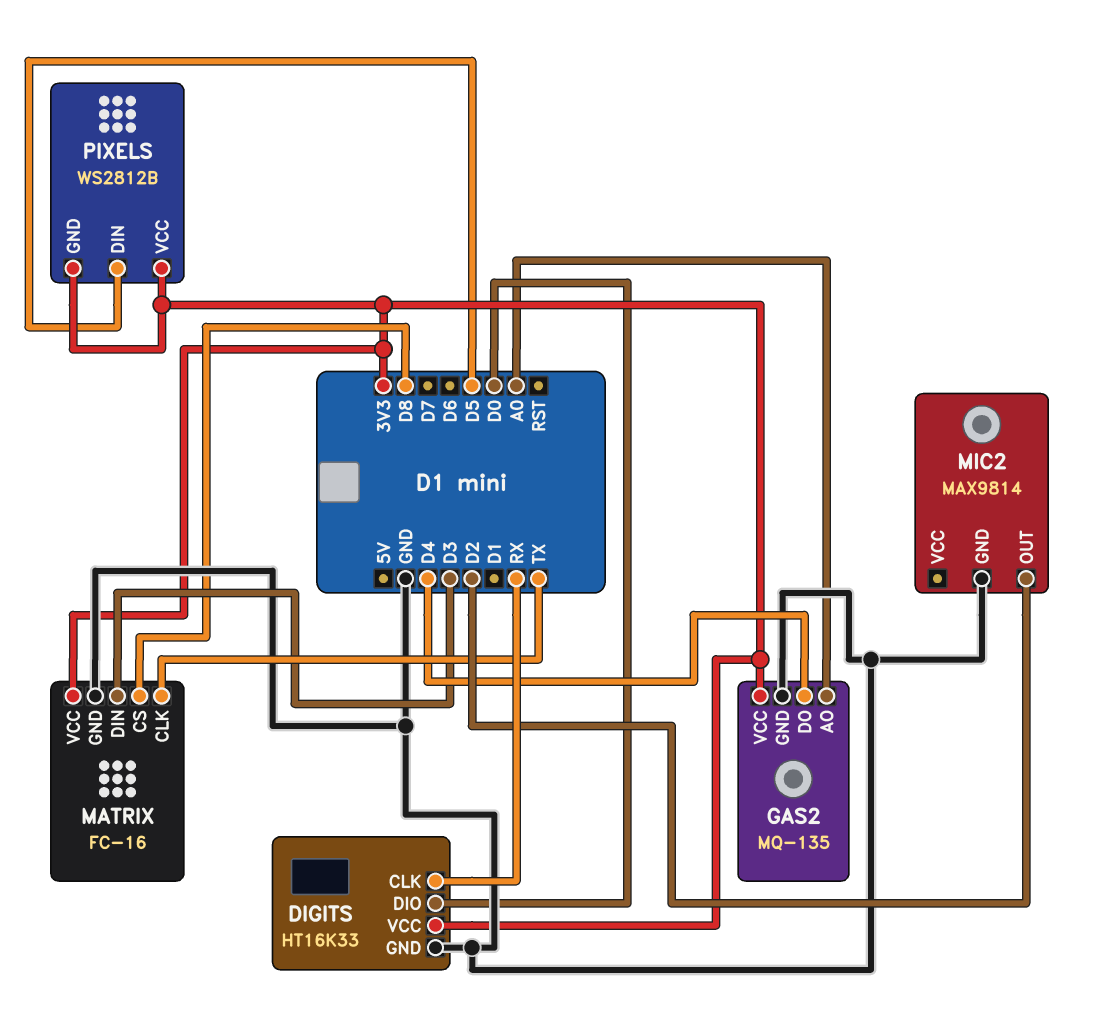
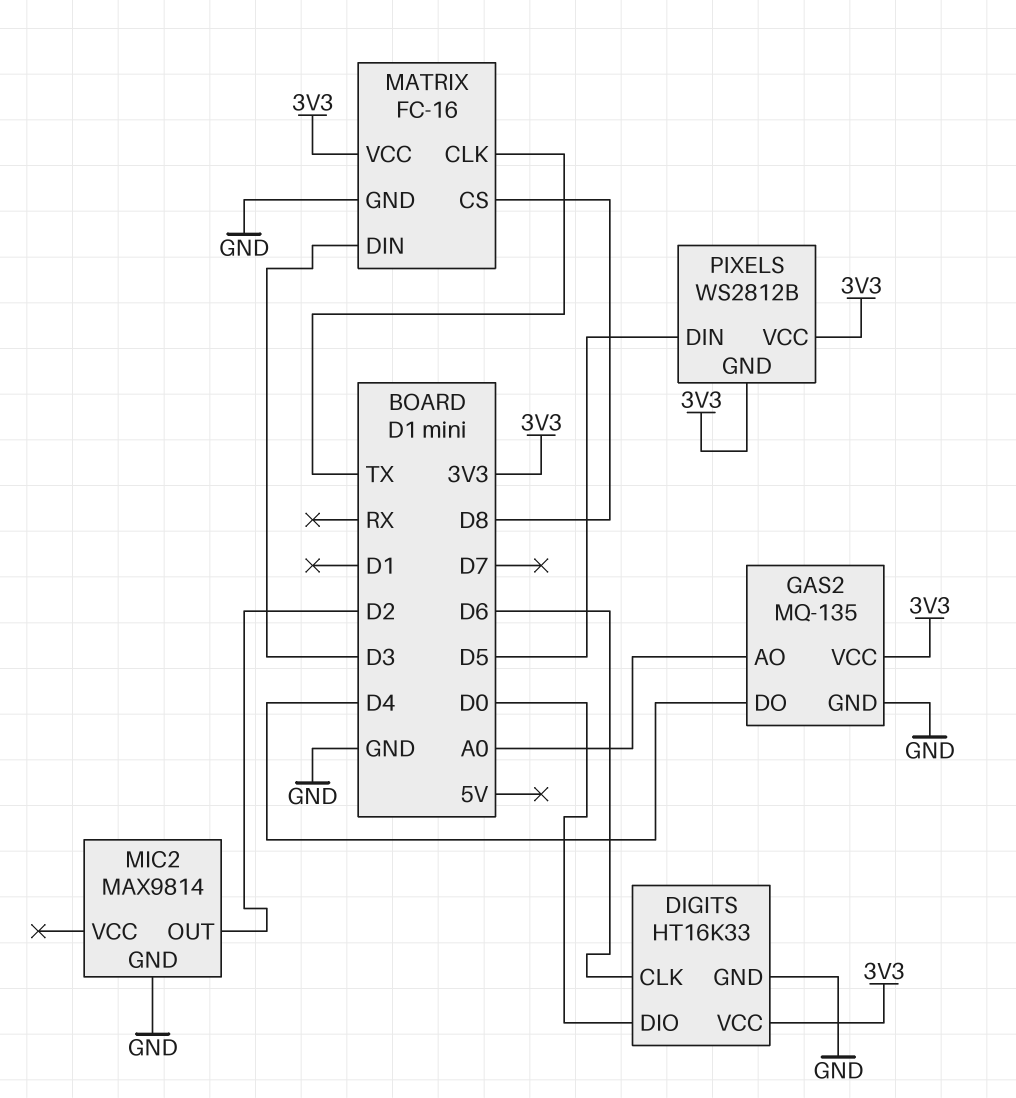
DIGITS pin CLK: RX -> D6

